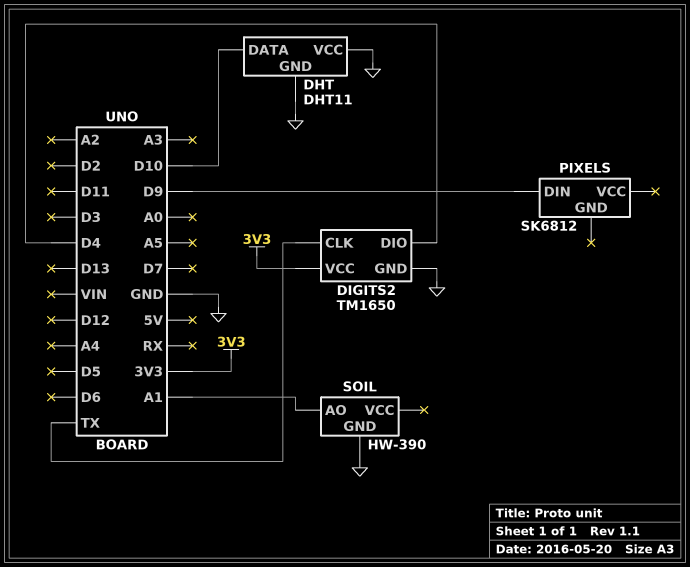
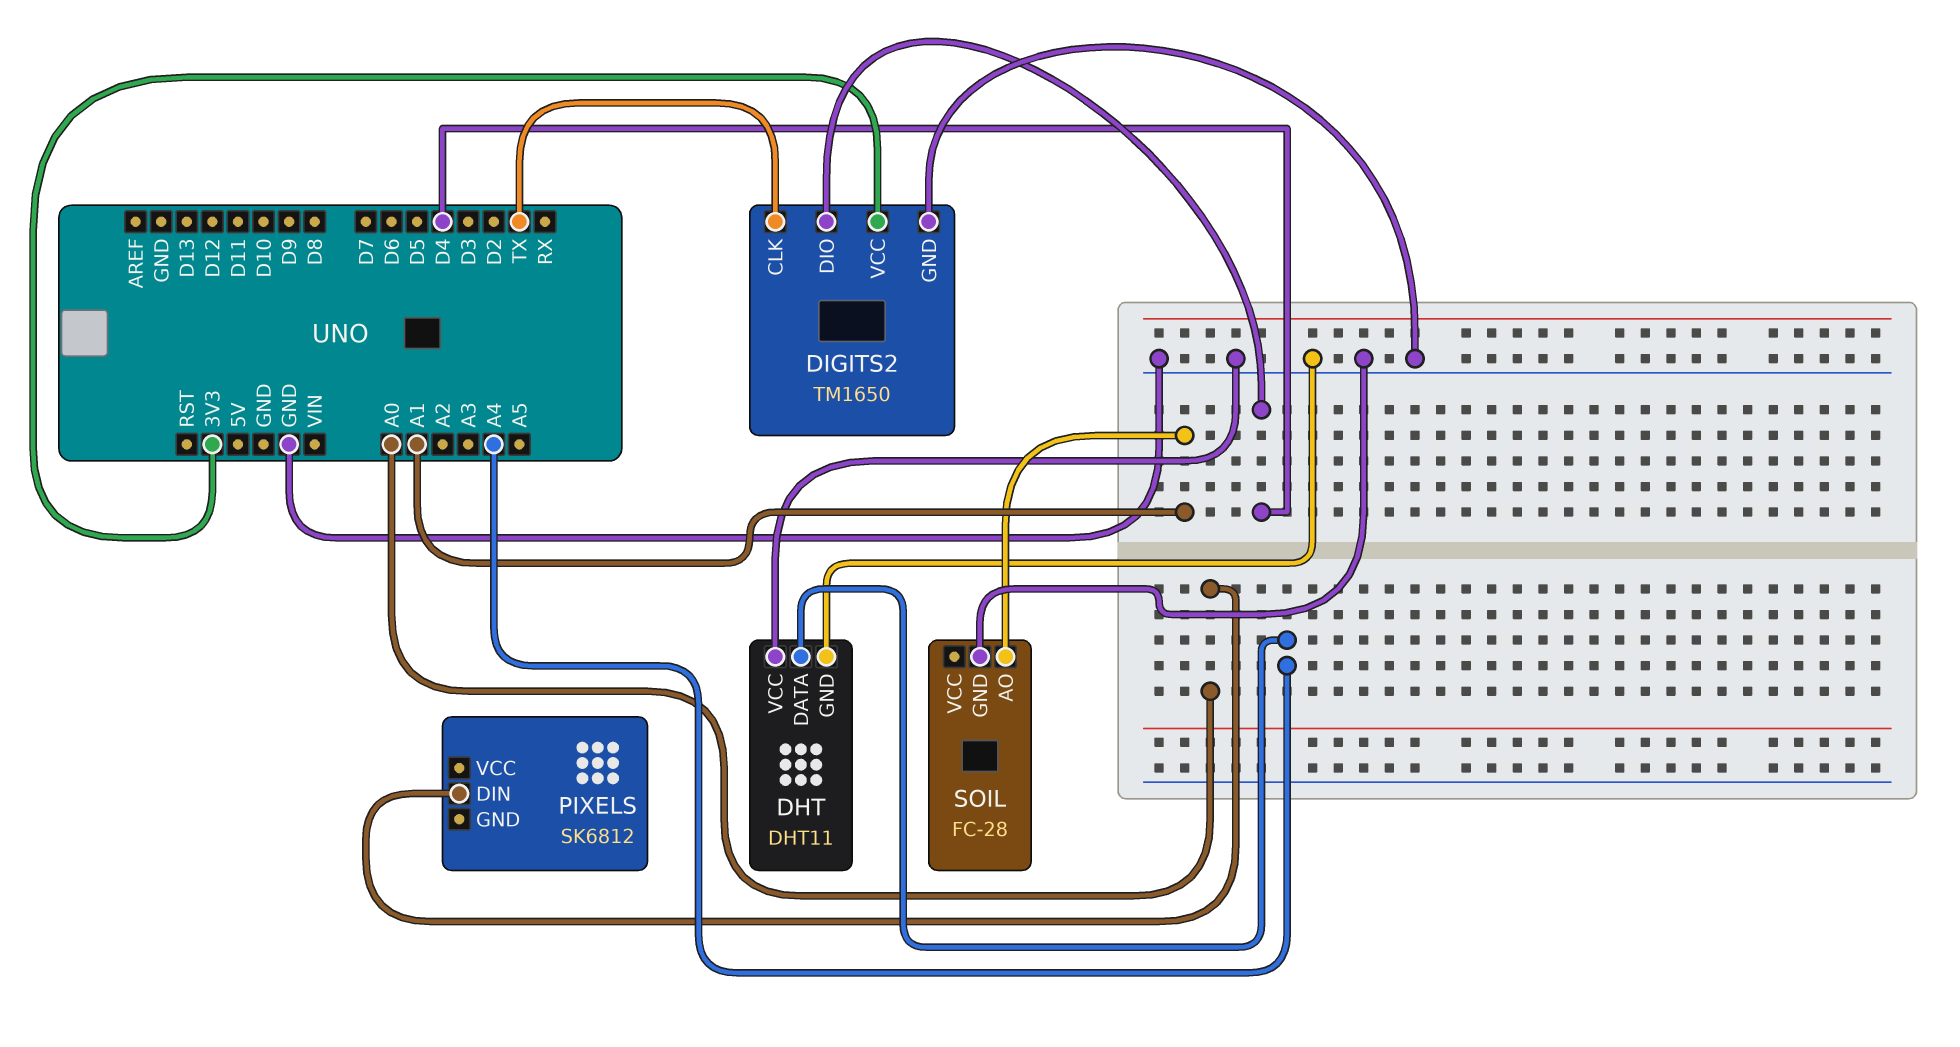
DHT pin DATA: D10 -> A4
PIXELS pin DIN: D9 -> A0
SOIL: HW-390 -> FC-28

